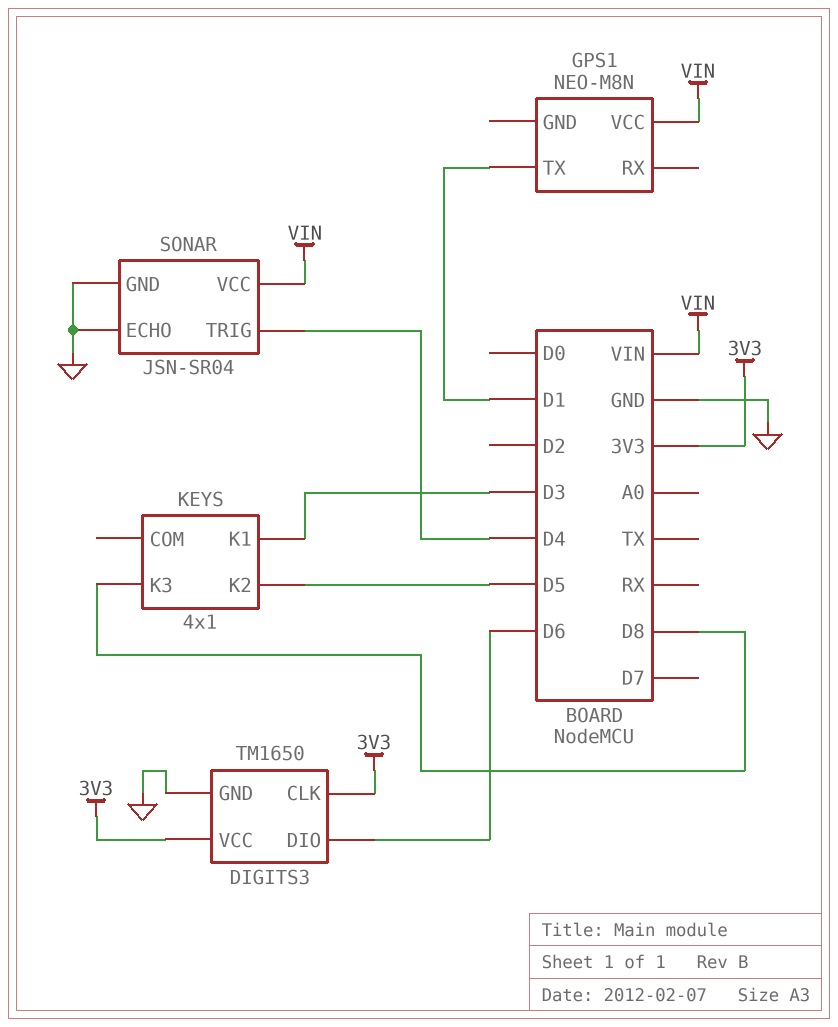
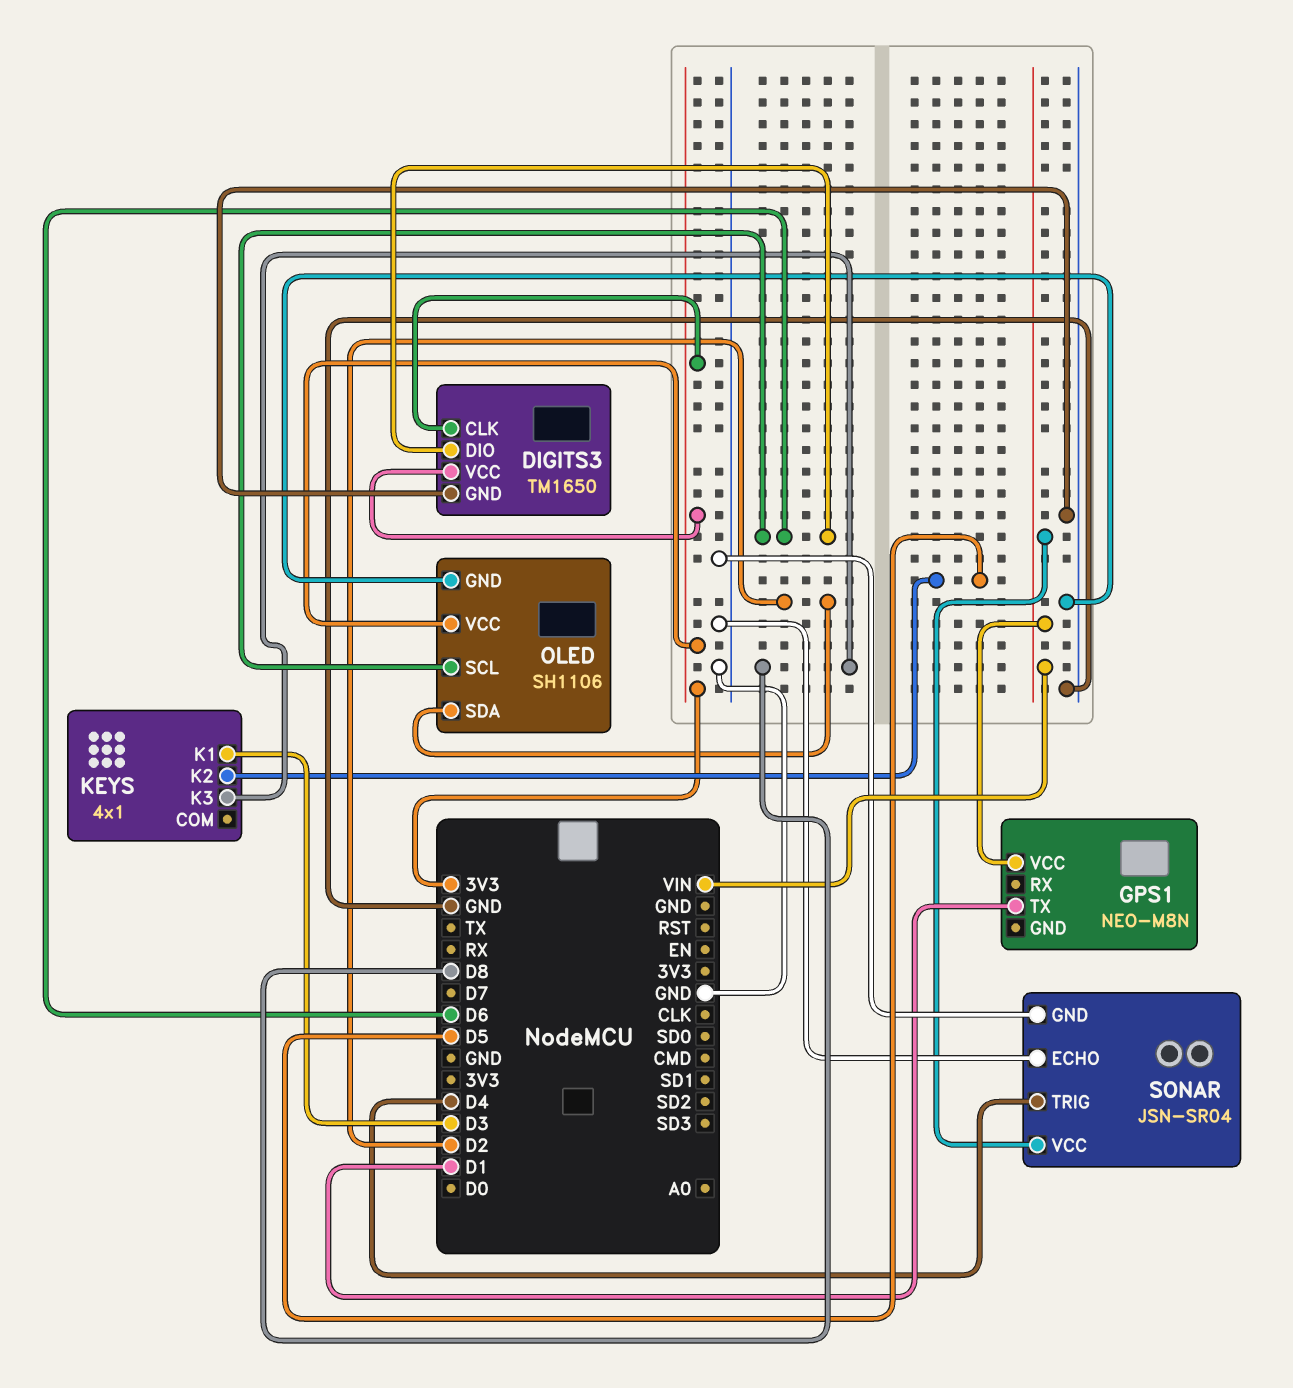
OLED: none -> SH1106
OLED pin GND: none -> GND
OLED pin SCL: none -> D6
OLED pin SDA: none -> D2
OLED pin VCC: none -> 3V3

